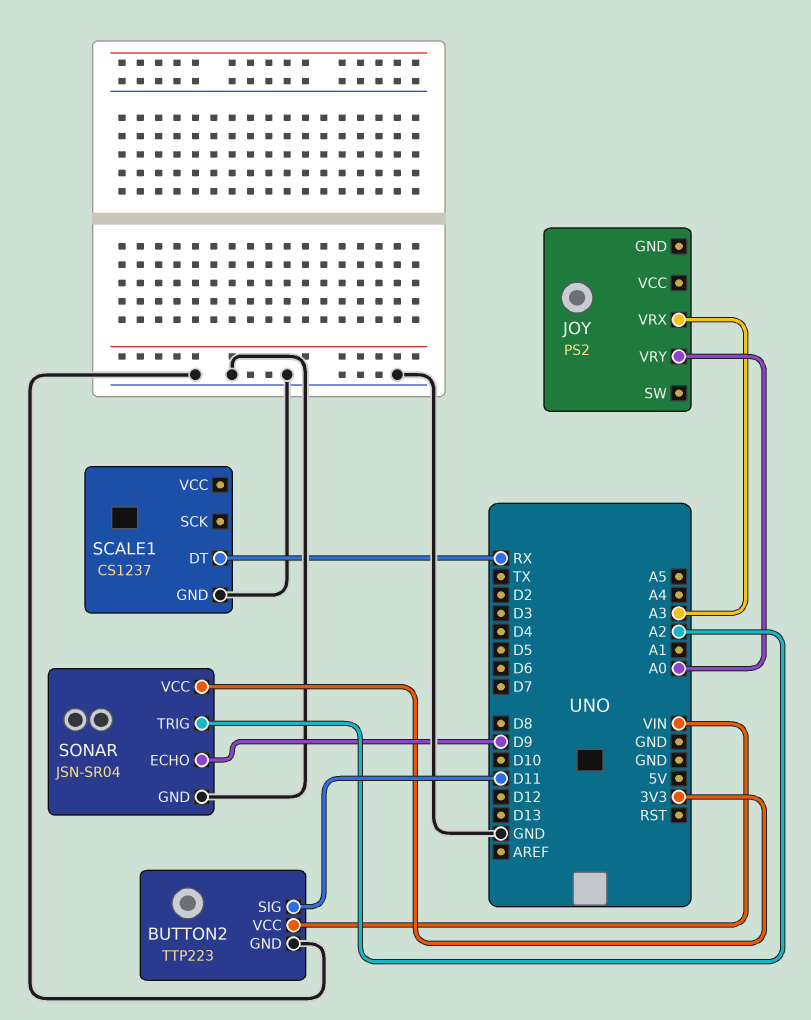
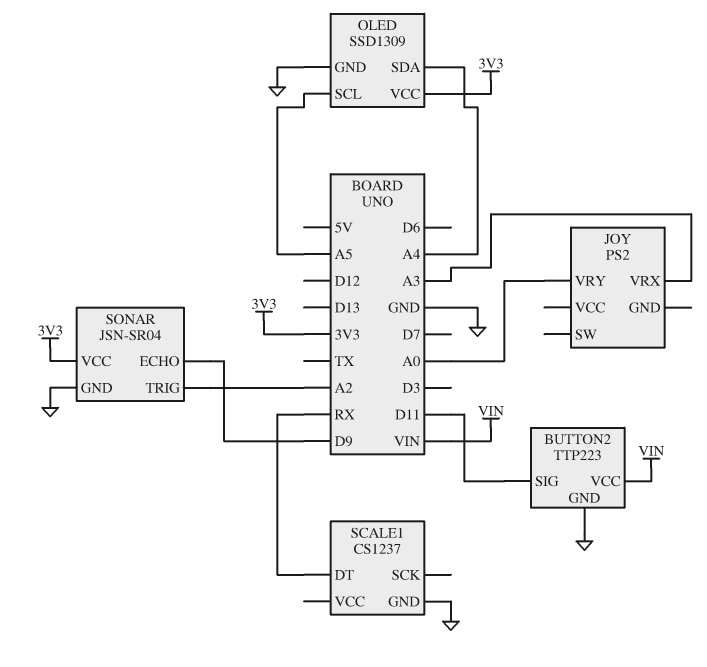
OLED: none -> SSD1309
OLED pin GND: none -> GND
OLED pin SCL: none -> A5
OLED pin SDA: none -> A4
OLED pin VCC: none -> 3V3

